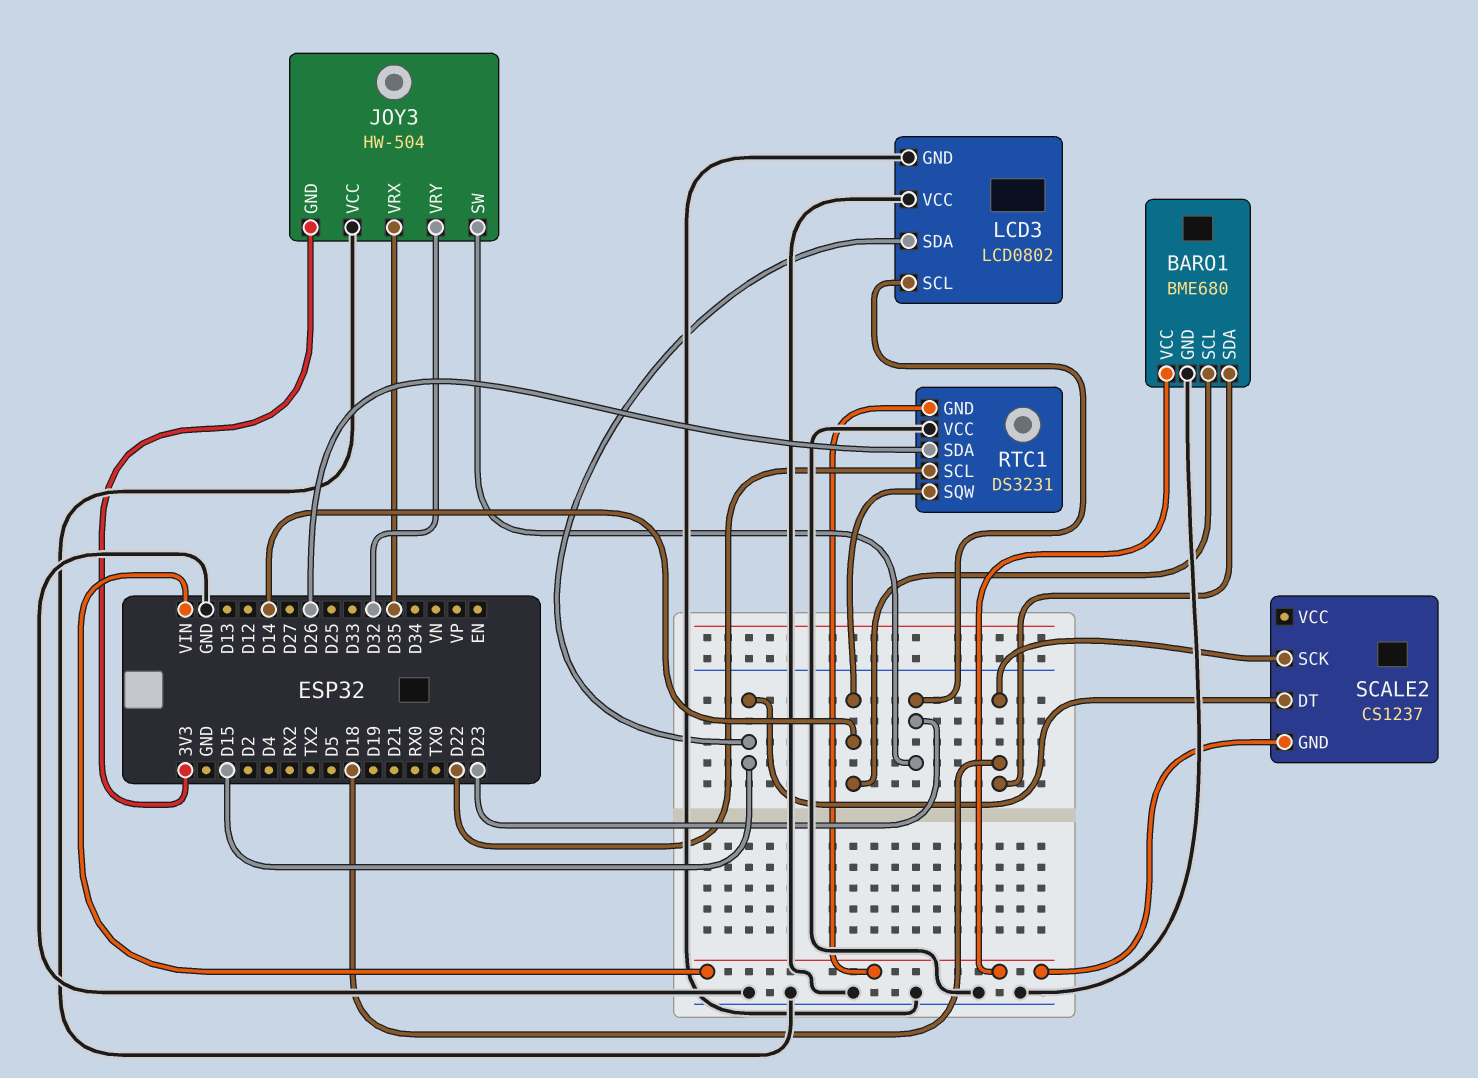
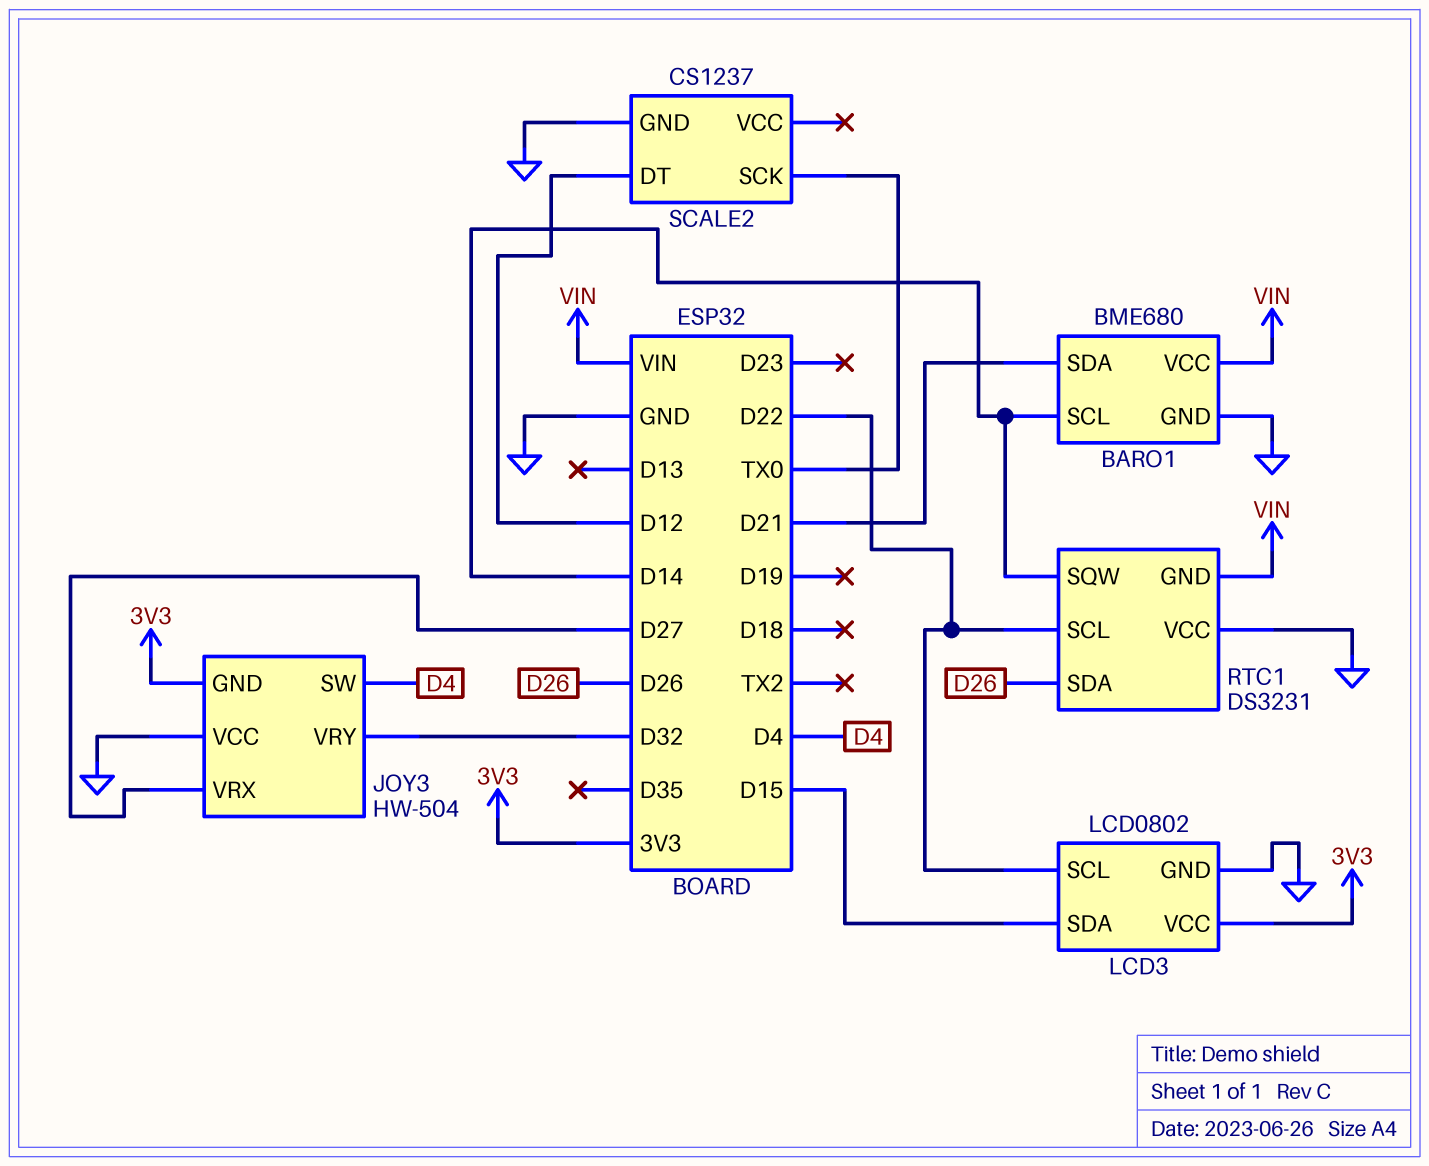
BARO1 pin SDA: D18 -> D21
JOY3 pin SW: D23 -> D4
JOY3 pin VRX: D35 -> D27
LCD3 pin SCL: D23 -> D22
LCD3 pin VCC: GND -> 3V3
SCALE2 pin DT: D15 -> D12
SCALE2 pin GND: VIN -> GND
SCALE2 pin SCK: D18 -> TX0

